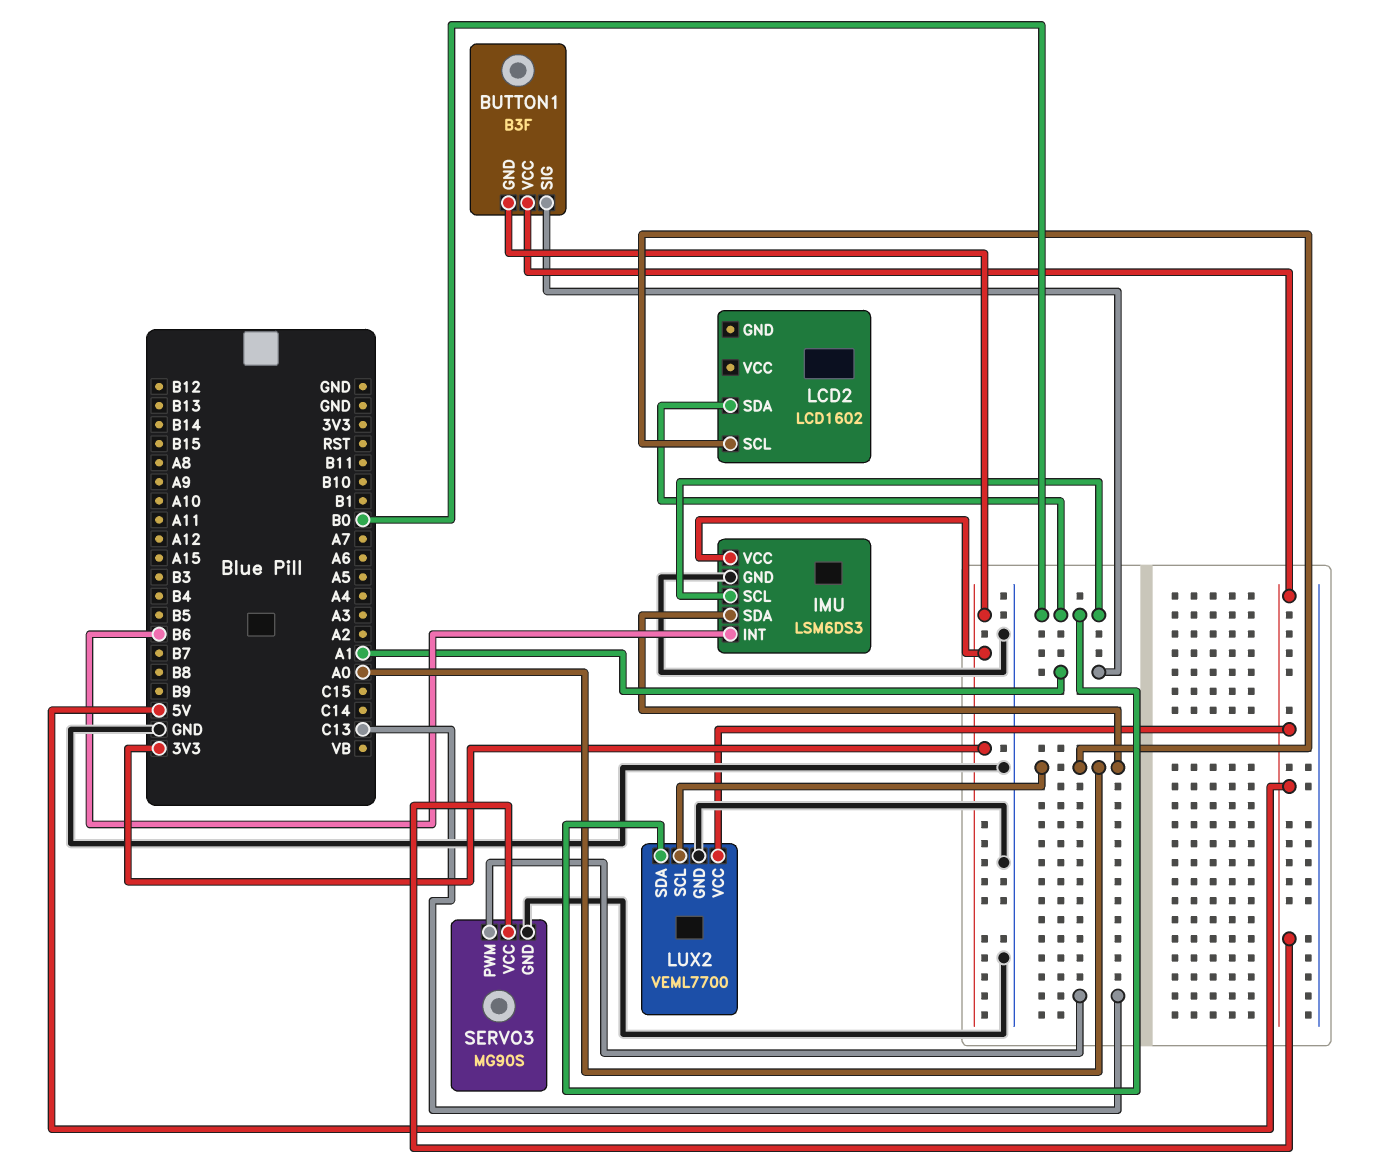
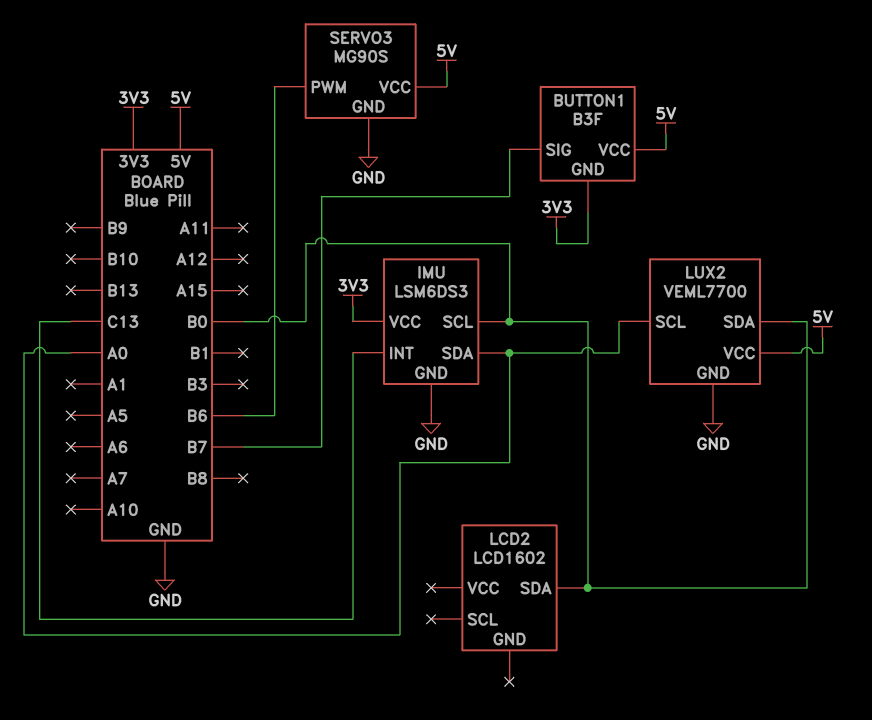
BUTTON1 pin SIG: A1 -> B7
IMU pin INT: B6 -> C13
LCD2 pin SCL: A0 -> none
SERVO3 pin PWM: C13 -> B6

